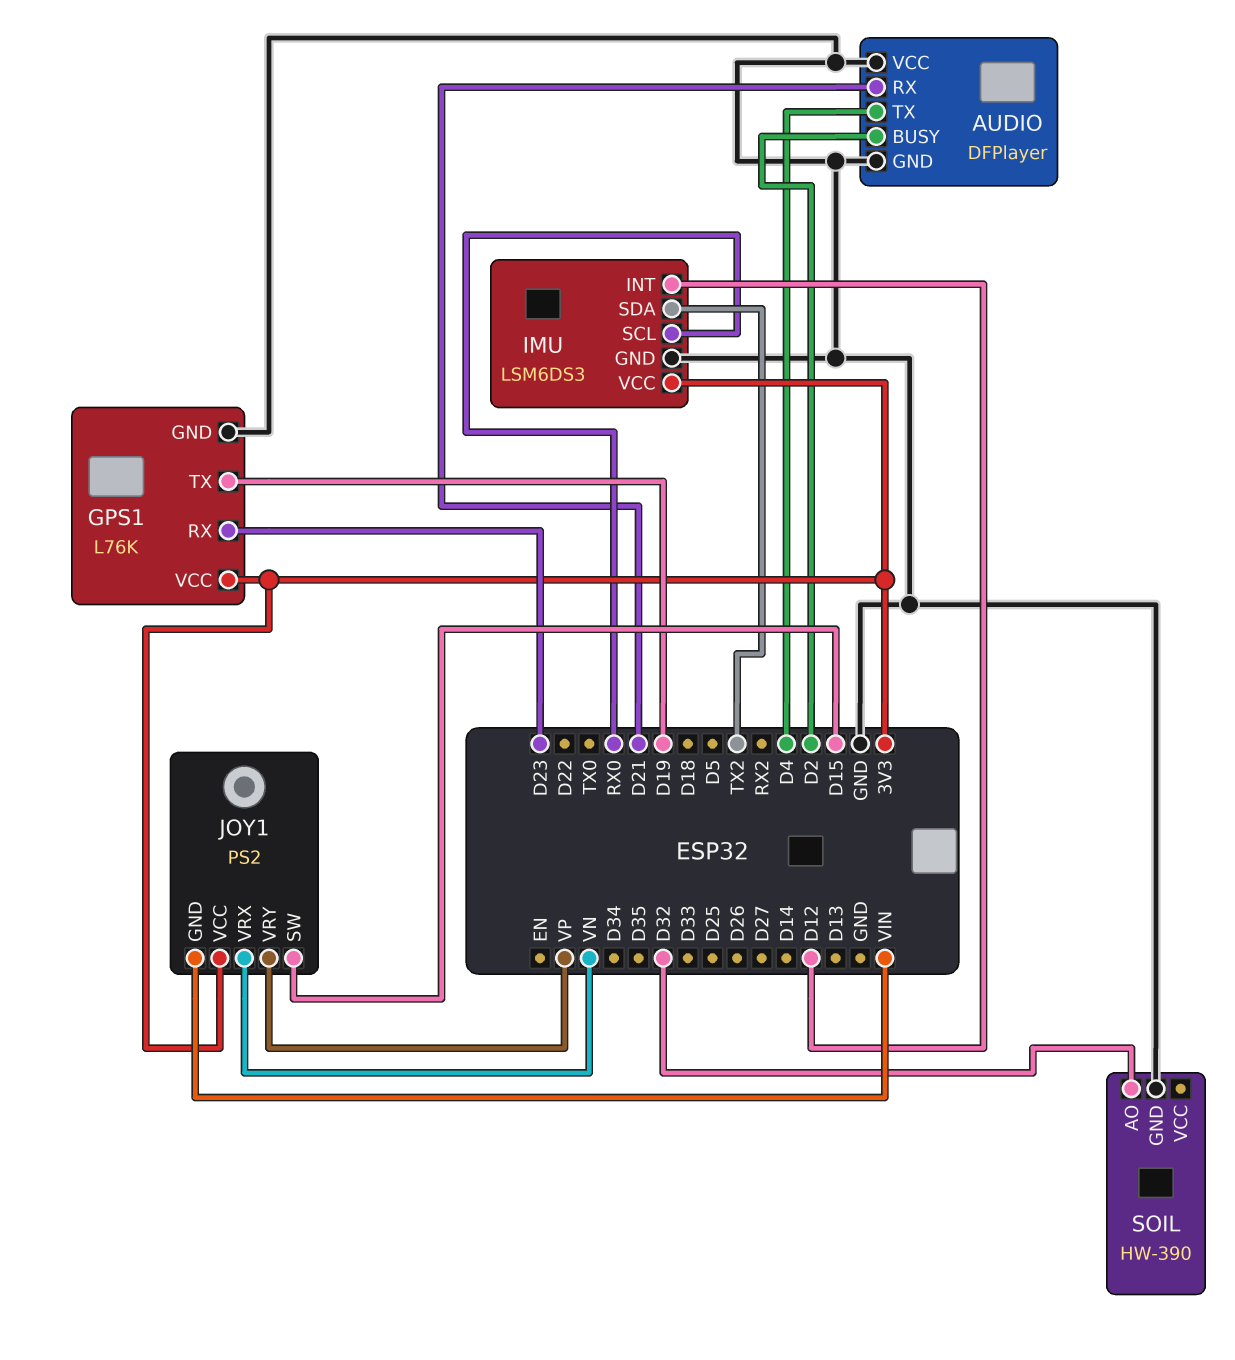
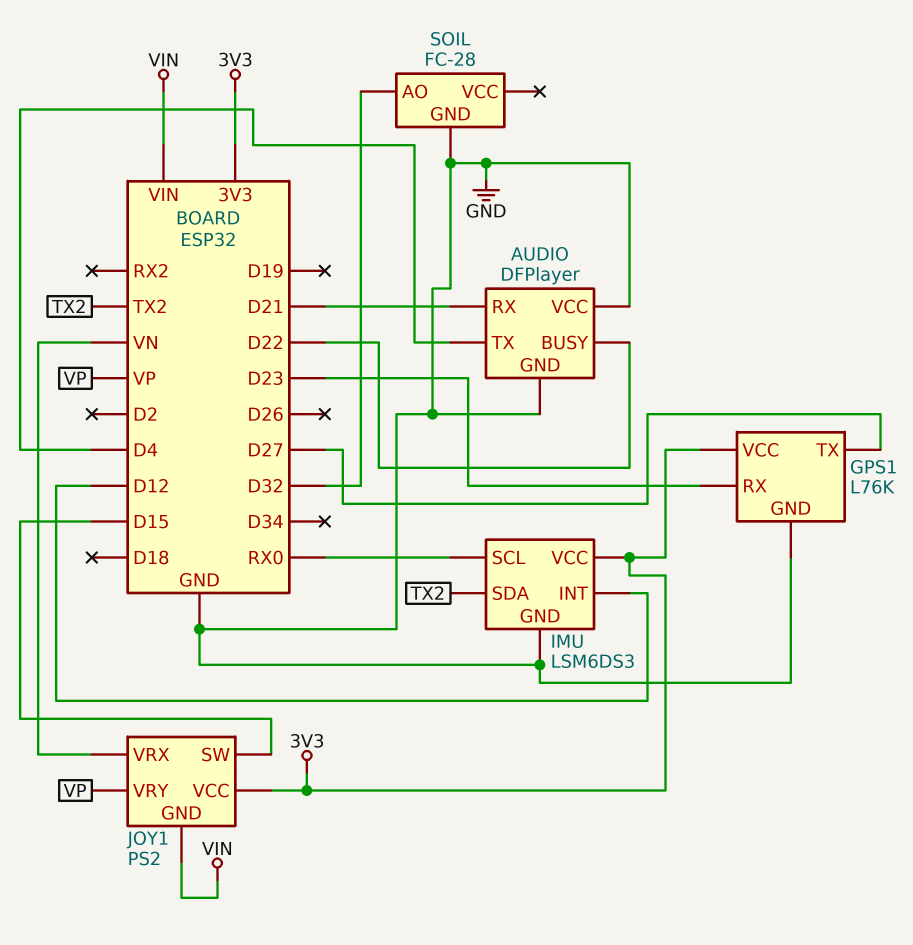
AUDIO pin BUSY: D2 -> D22
GPS1 pin TX: D19 -> D27
SOIL: HW-390 -> FC-28

